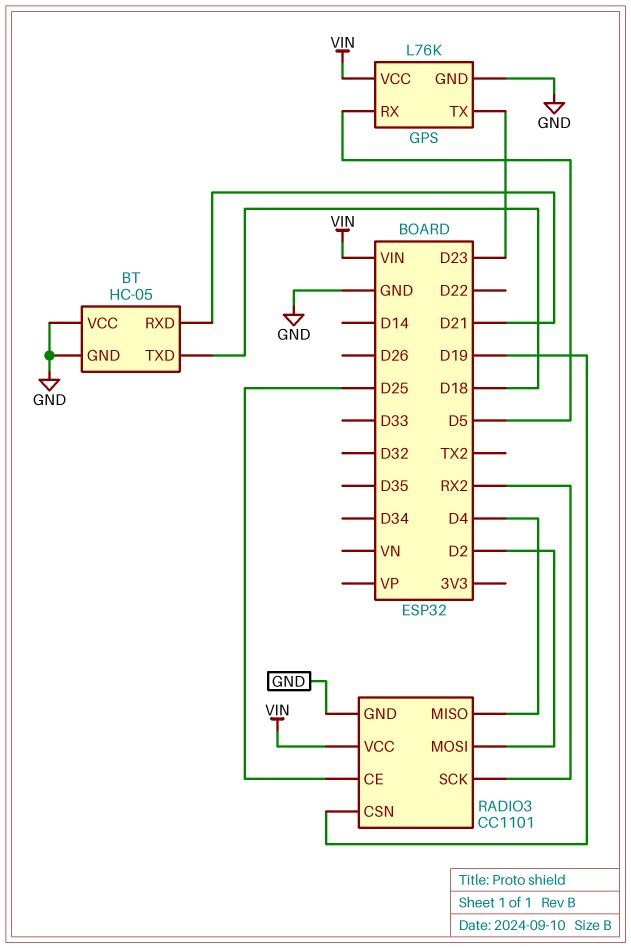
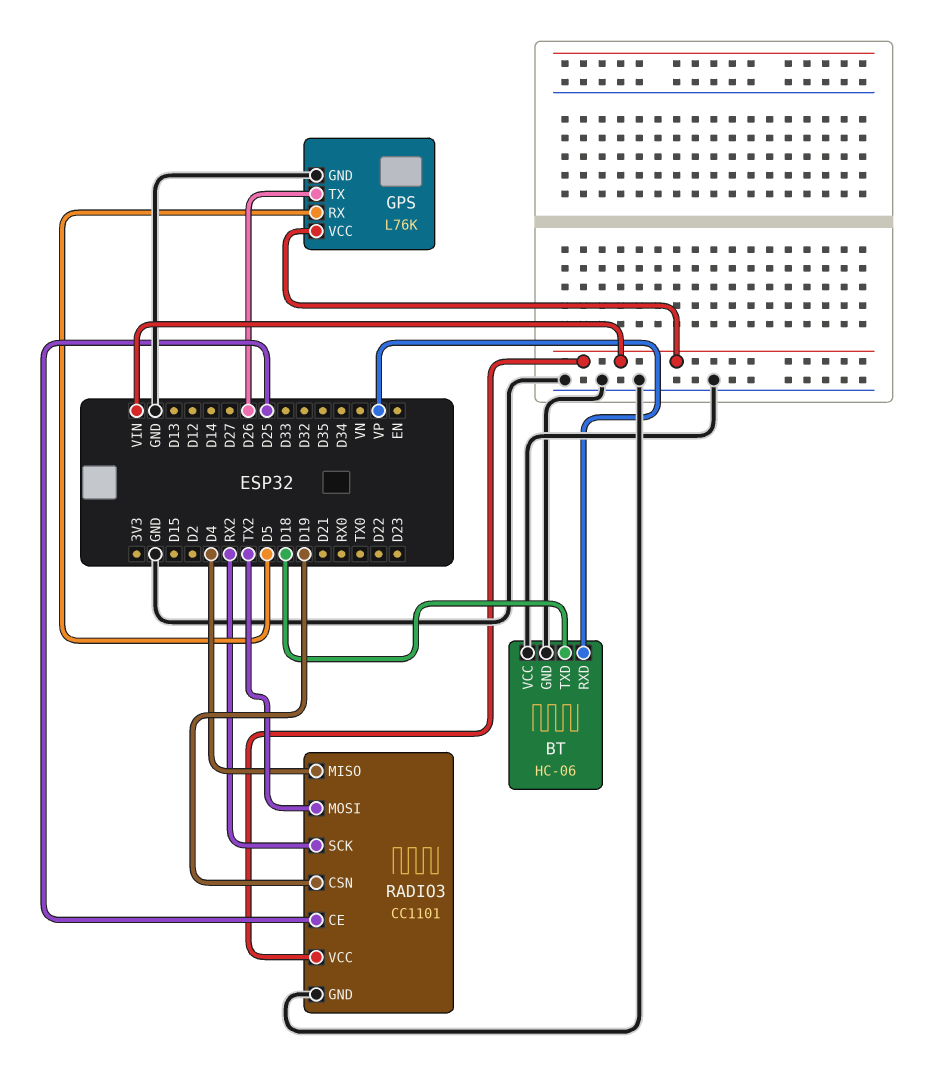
BT: HC-05 -> HC-06
BT pin RXD: D21 -> VP
GPS pin TX: D23 -> D26
RADIO3 pin MOSI: D2 -> TX2

